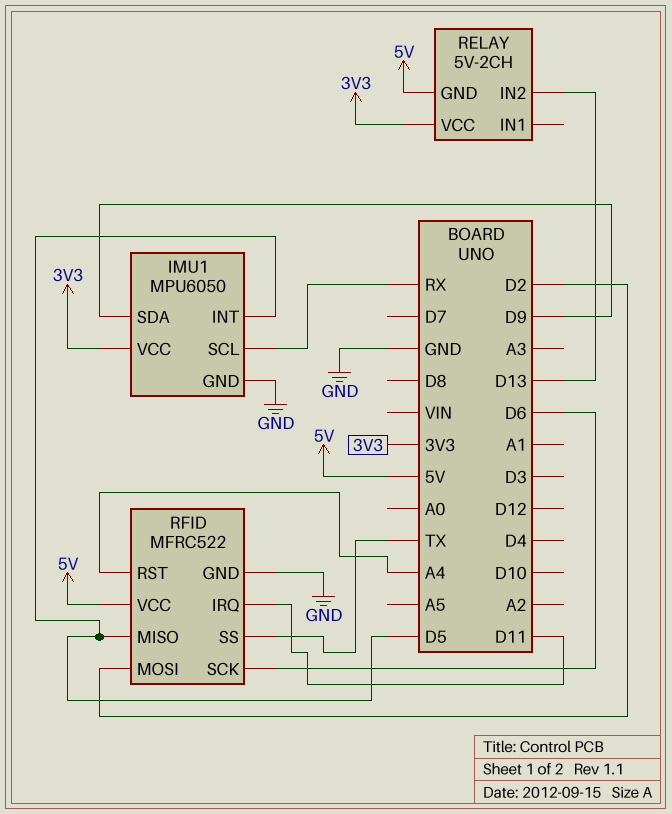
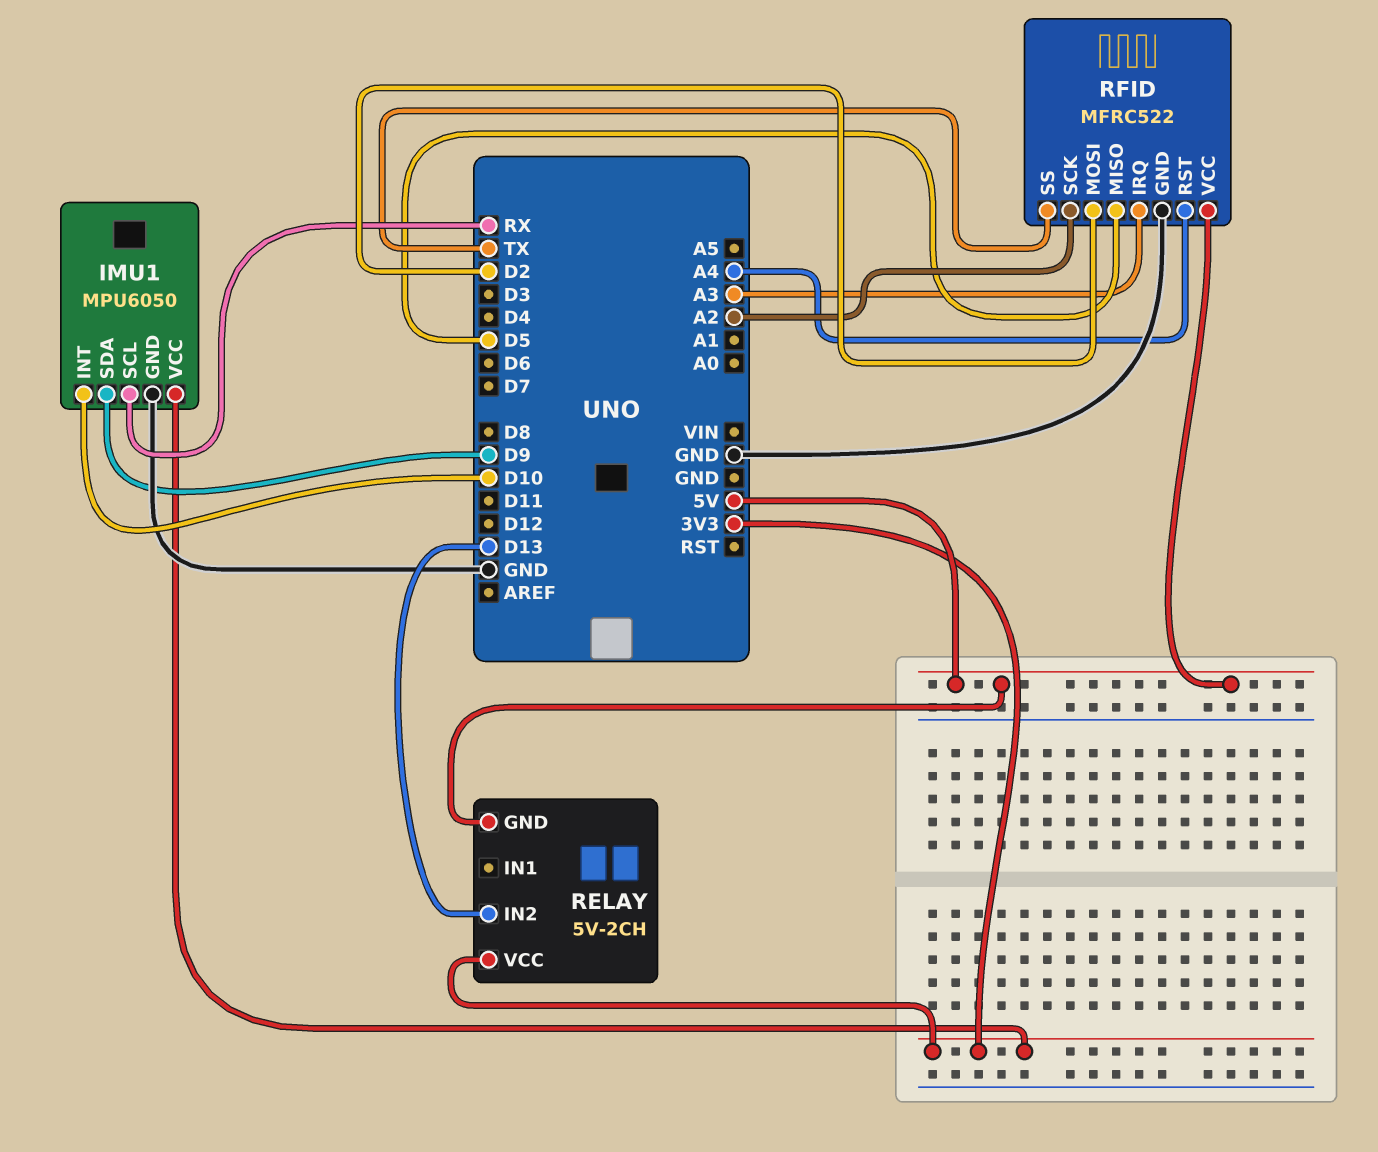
IMU1 pin INT: D5 -> D10
RFID pin IRQ: D11 -> A3
RFID pin SCK: D6 -> A2

